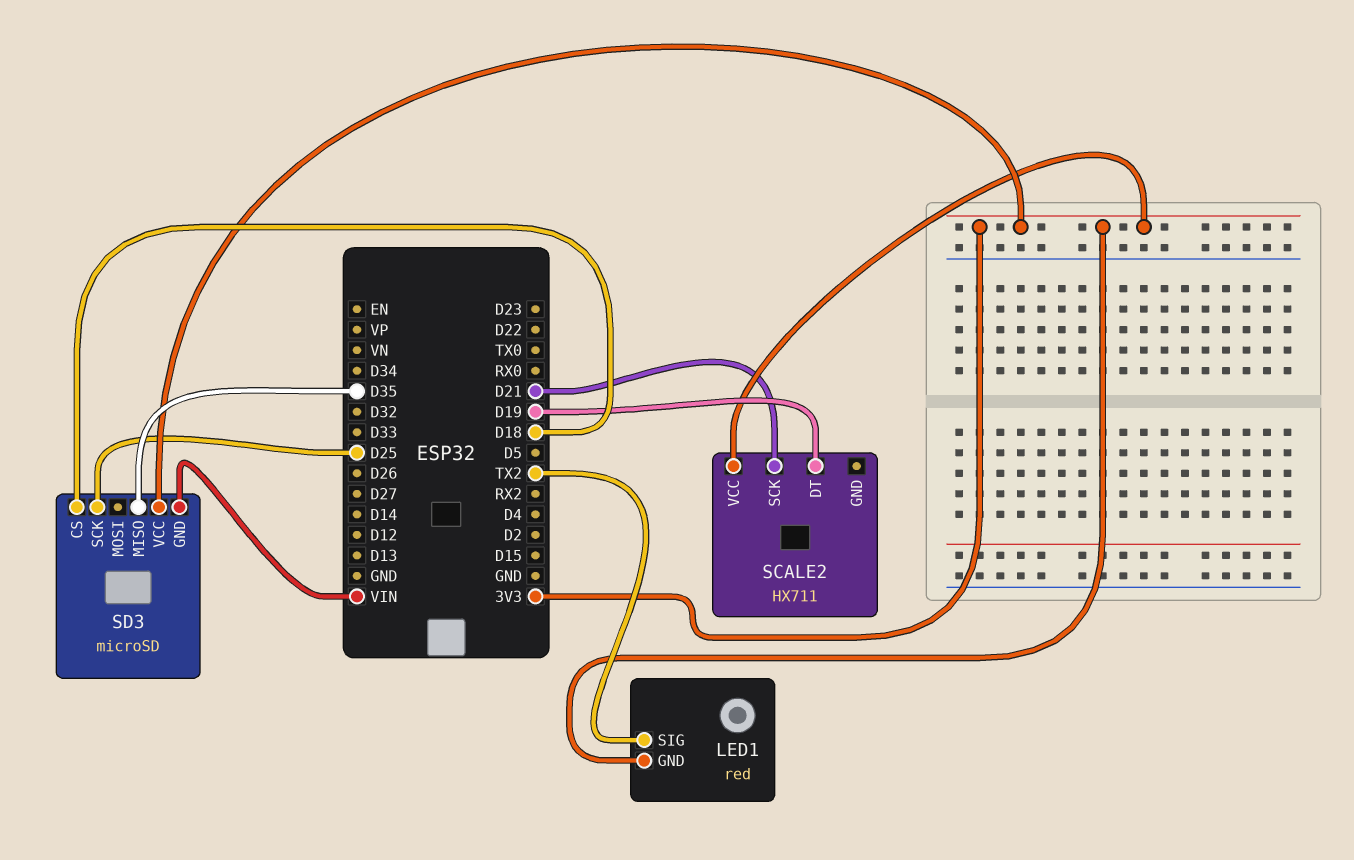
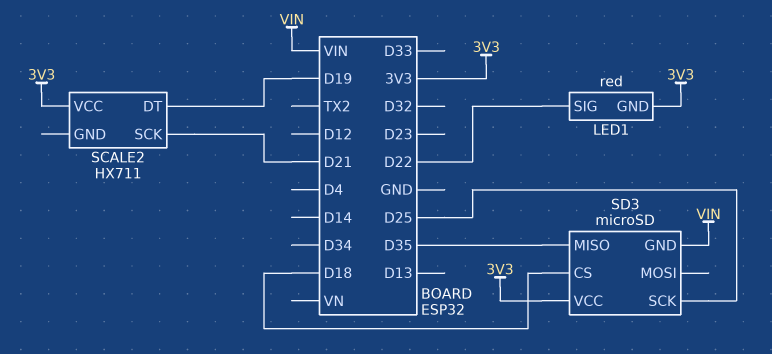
LED1 pin SIG: TX2 -> D22

